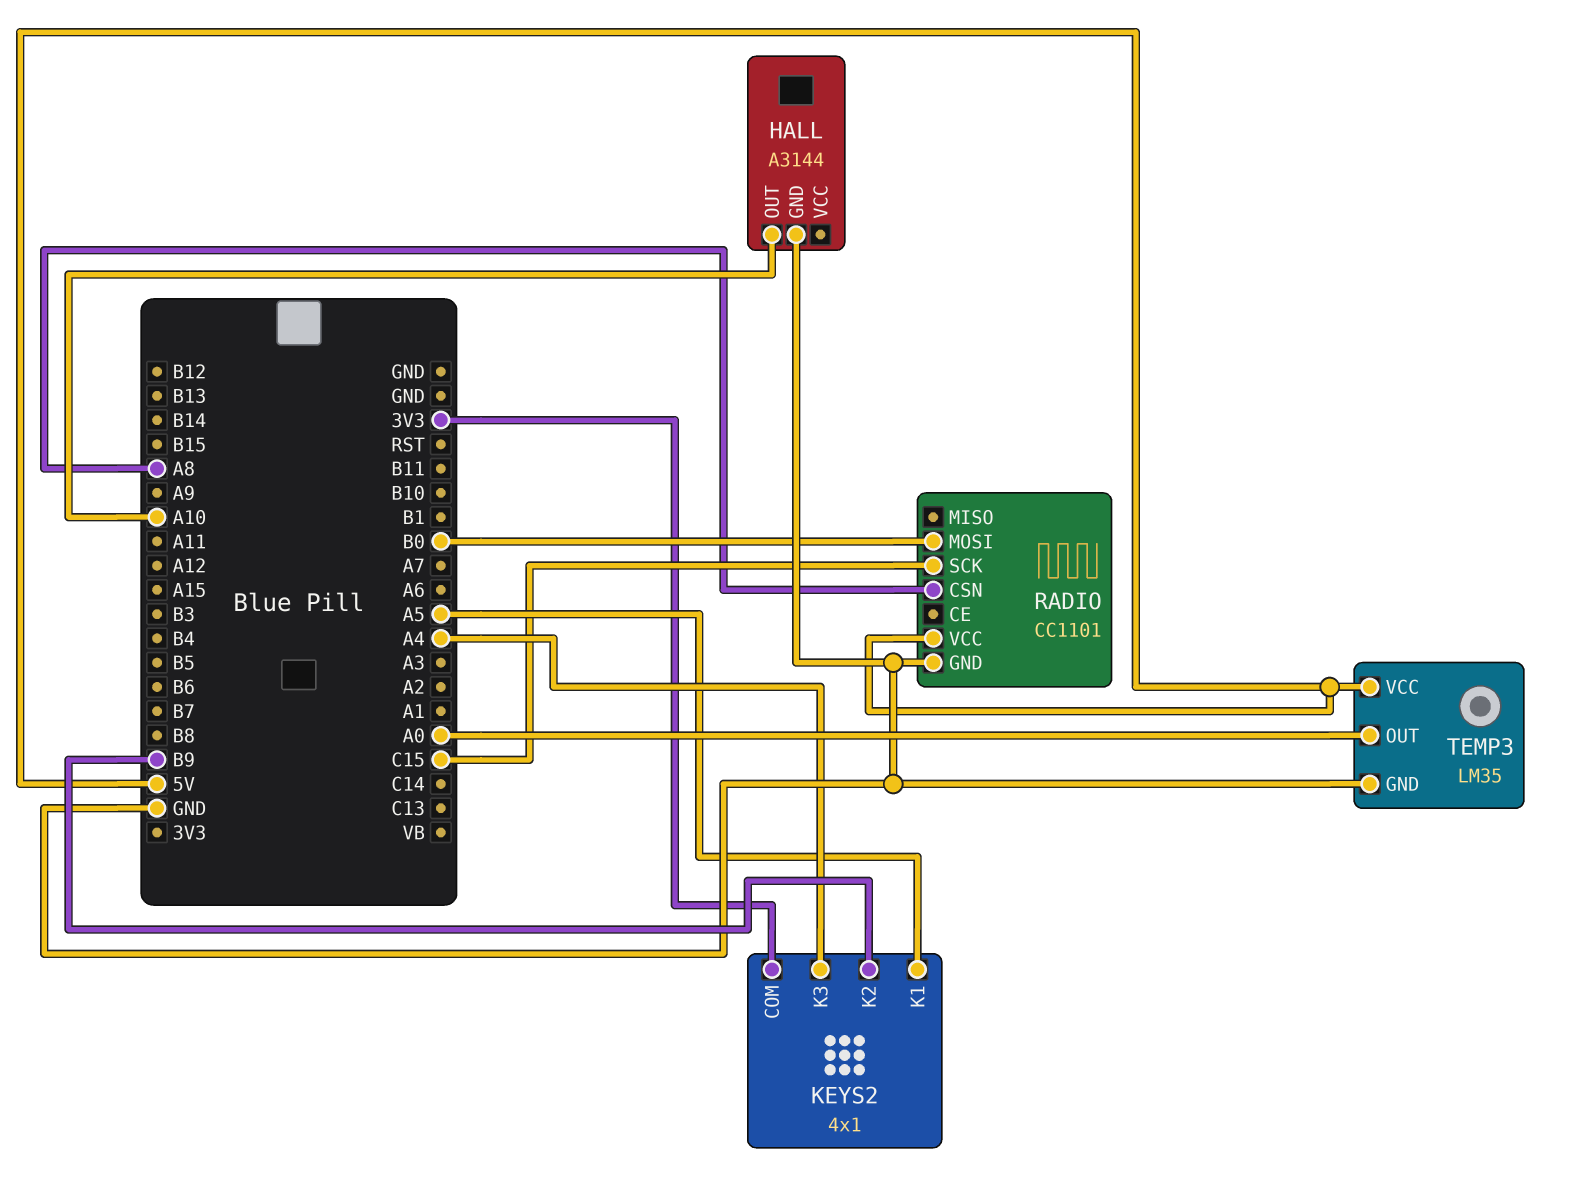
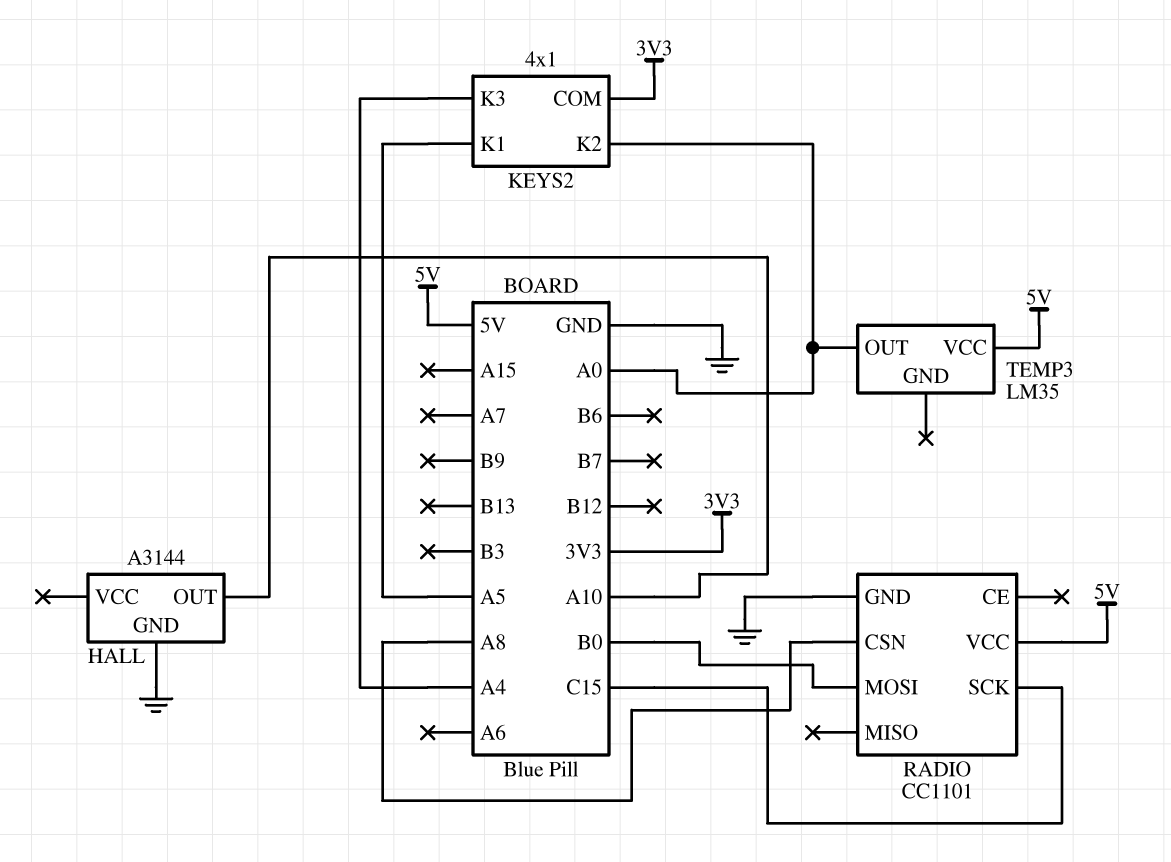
KEYS2 pin K2: B9 -> A0
TEMP3 pin GND: GND -> none

